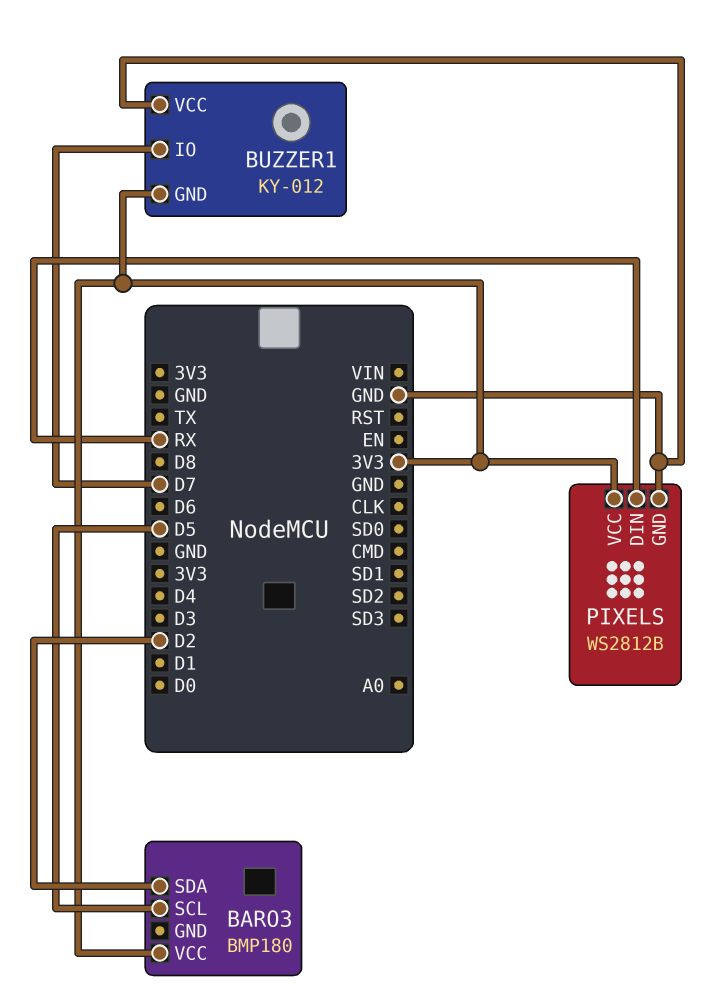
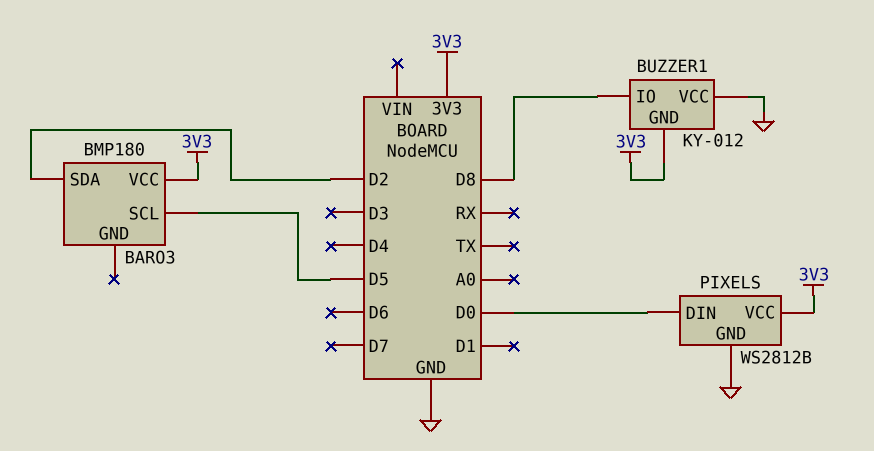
BUZZER1 pin IO: D7 -> D8
PIXELS pin DIN: RX -> D0

